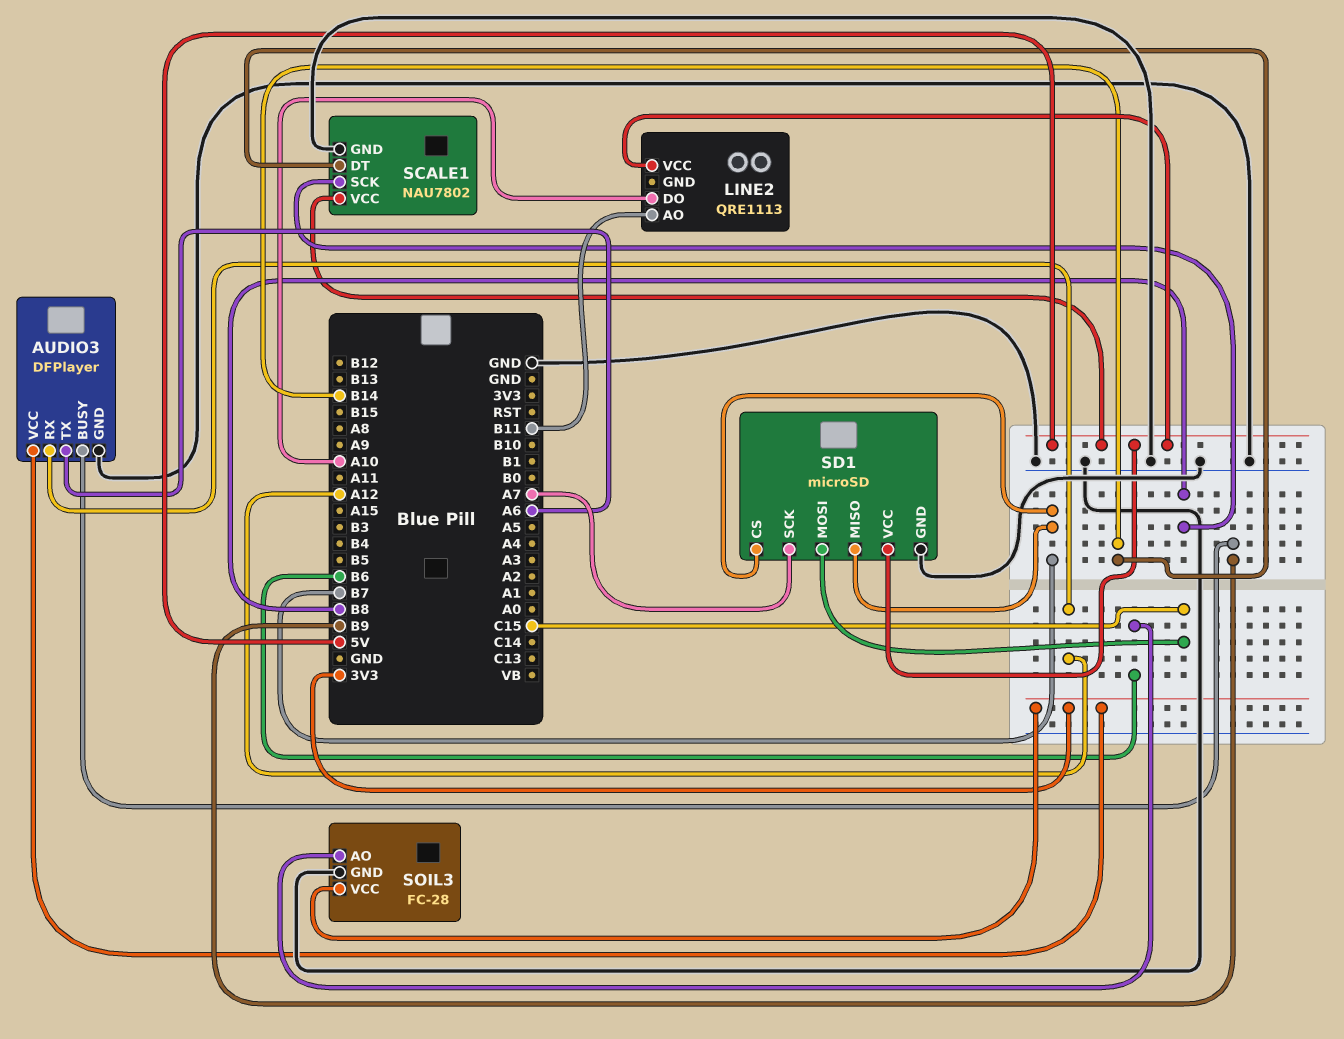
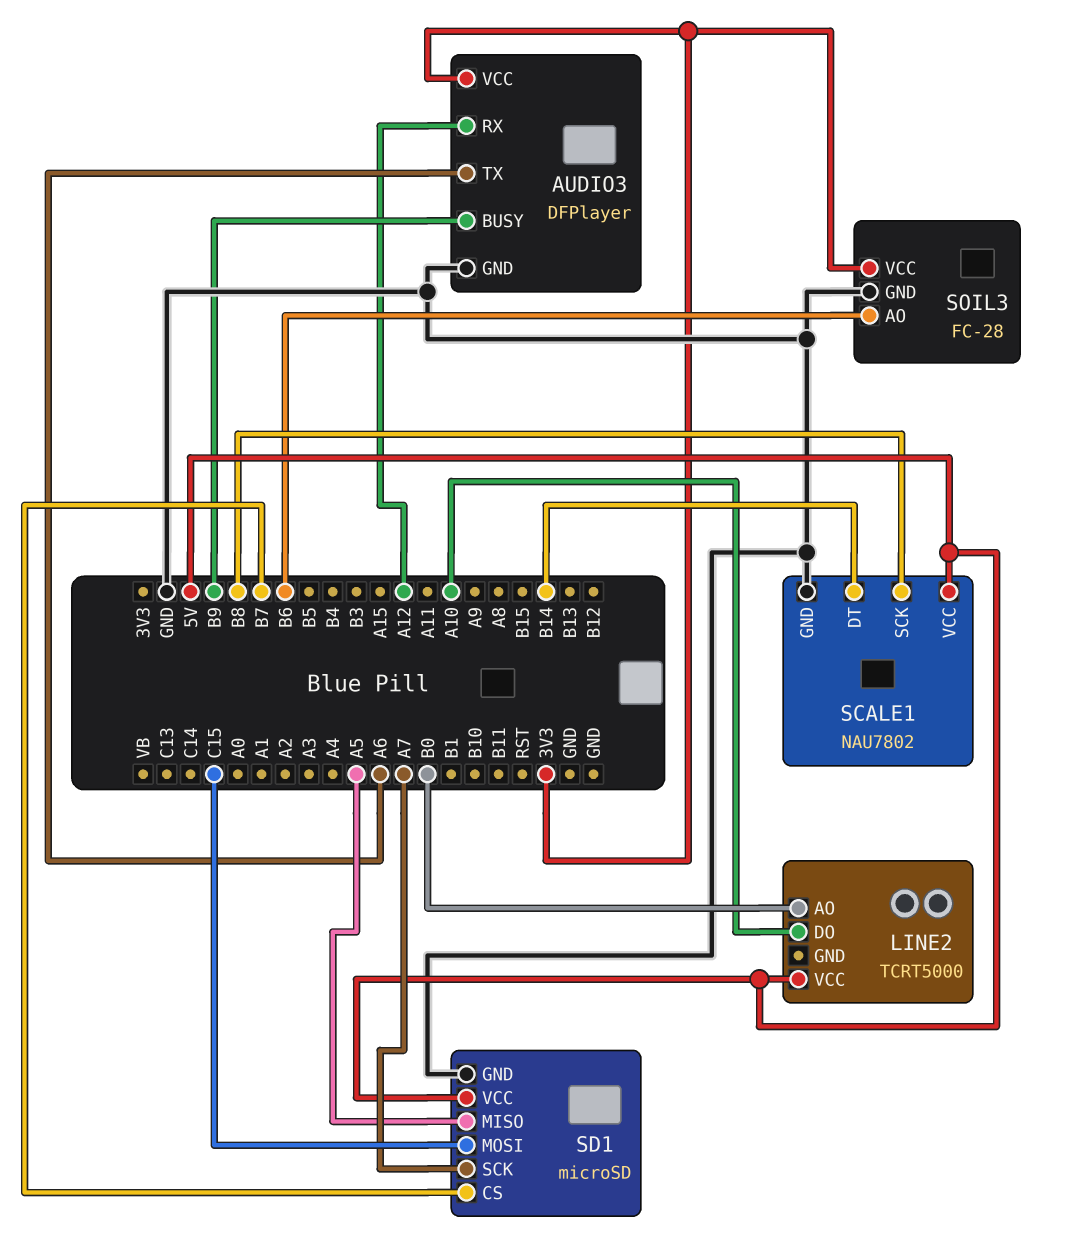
LINE2: QRE1113 -> TCRT5000
LINE2 pin AO: B11 -> B0
SD1 pin MISO: B7 -> A5

